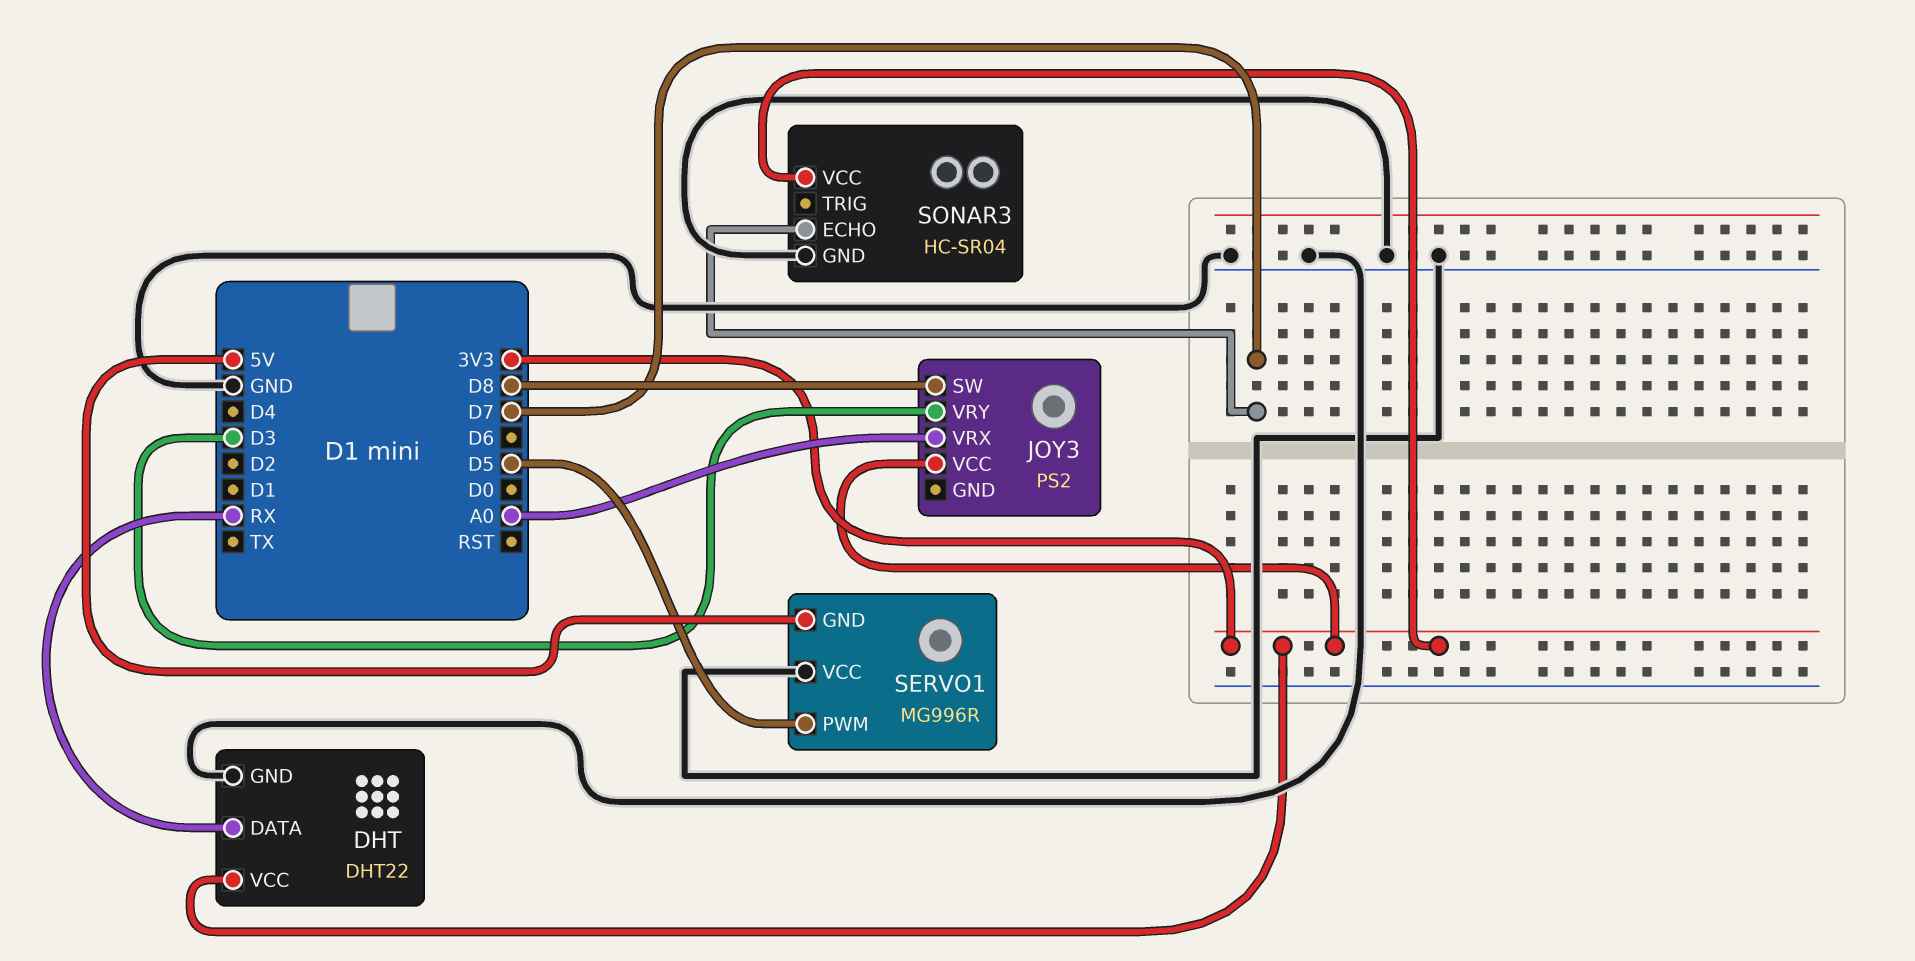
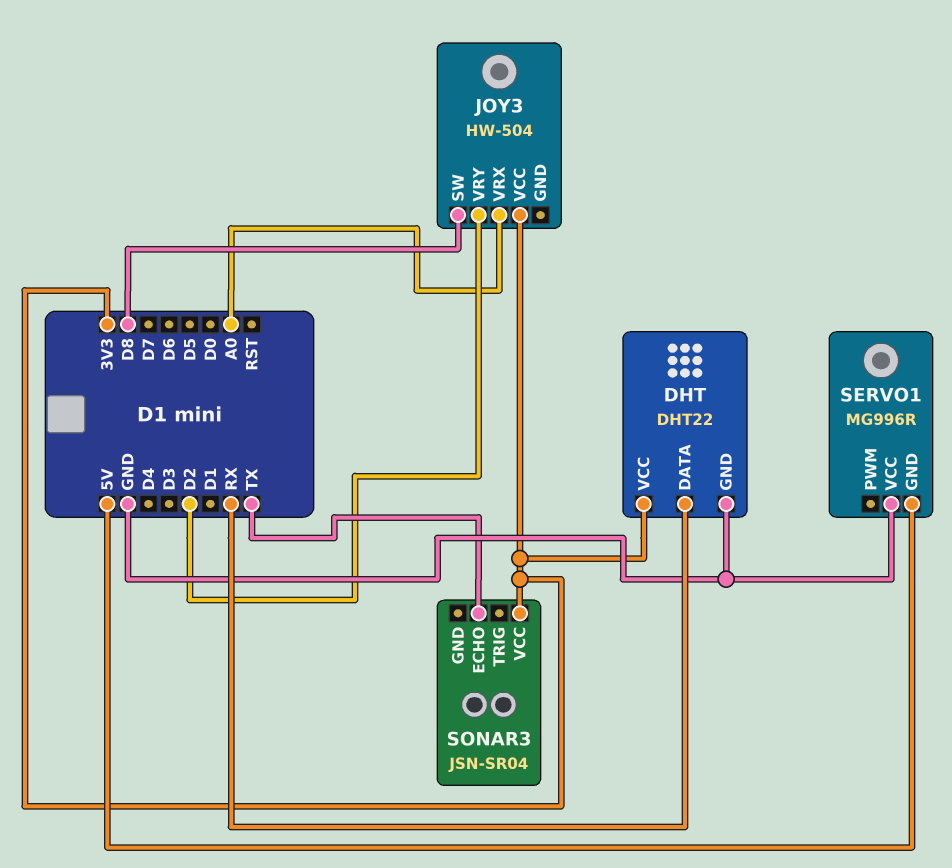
JOY3: PS2 -> HW-504
JOY3 pin VRY: D3 -> D2
SERVO1 pin PWM: D5 -> none
SONAR3: HC-SR04 -> JSN-SR04
SONAR3 pin ECHO: D7 -> TX
SONAR3 pin GND: GND -> none

